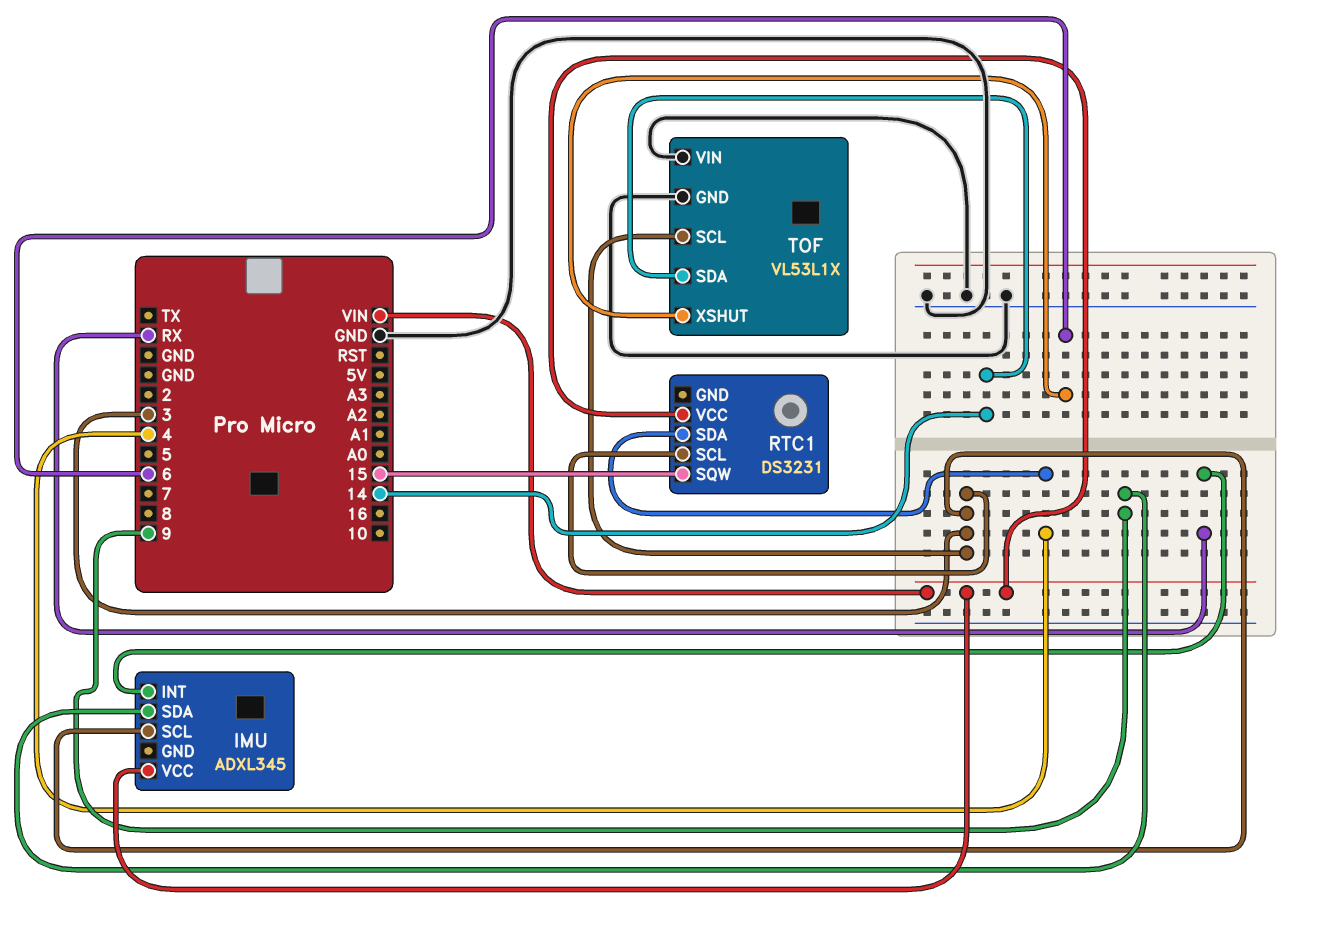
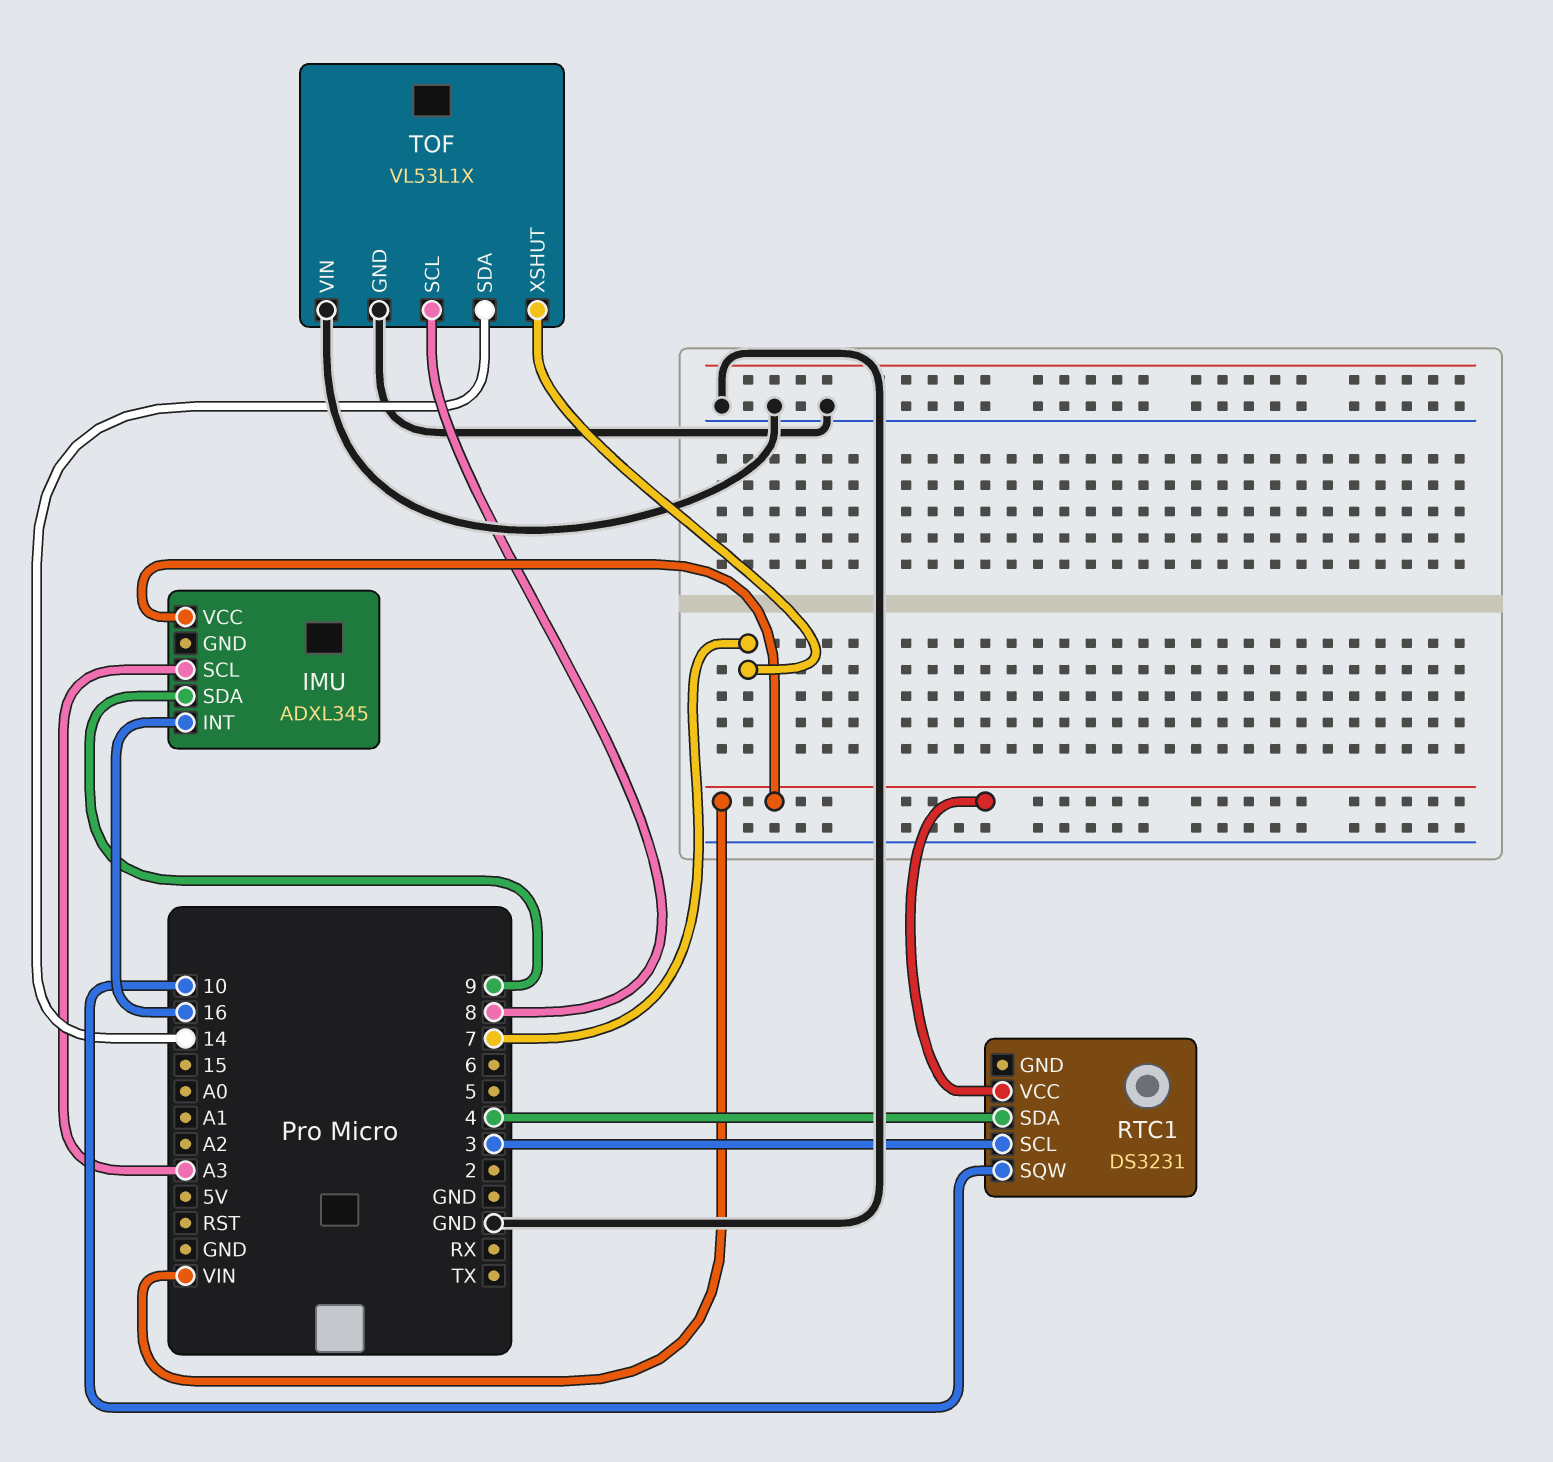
IMU pin INT: RX -> 16
IMU pin SCL: 3 -> A3
RTC1 pin SQW: 15 -> 10
TOF pin SCL: 3 -> 8
TOF pin XSHUT: 6 -> 7

